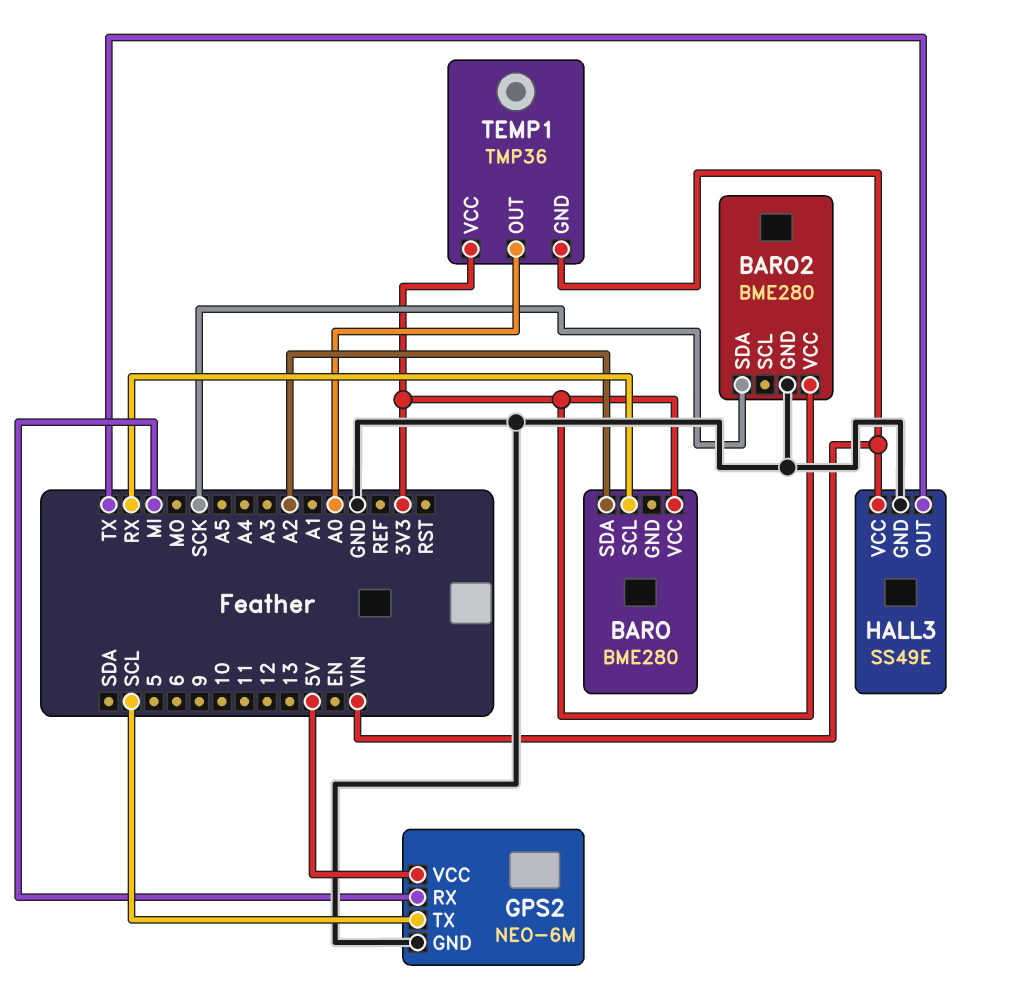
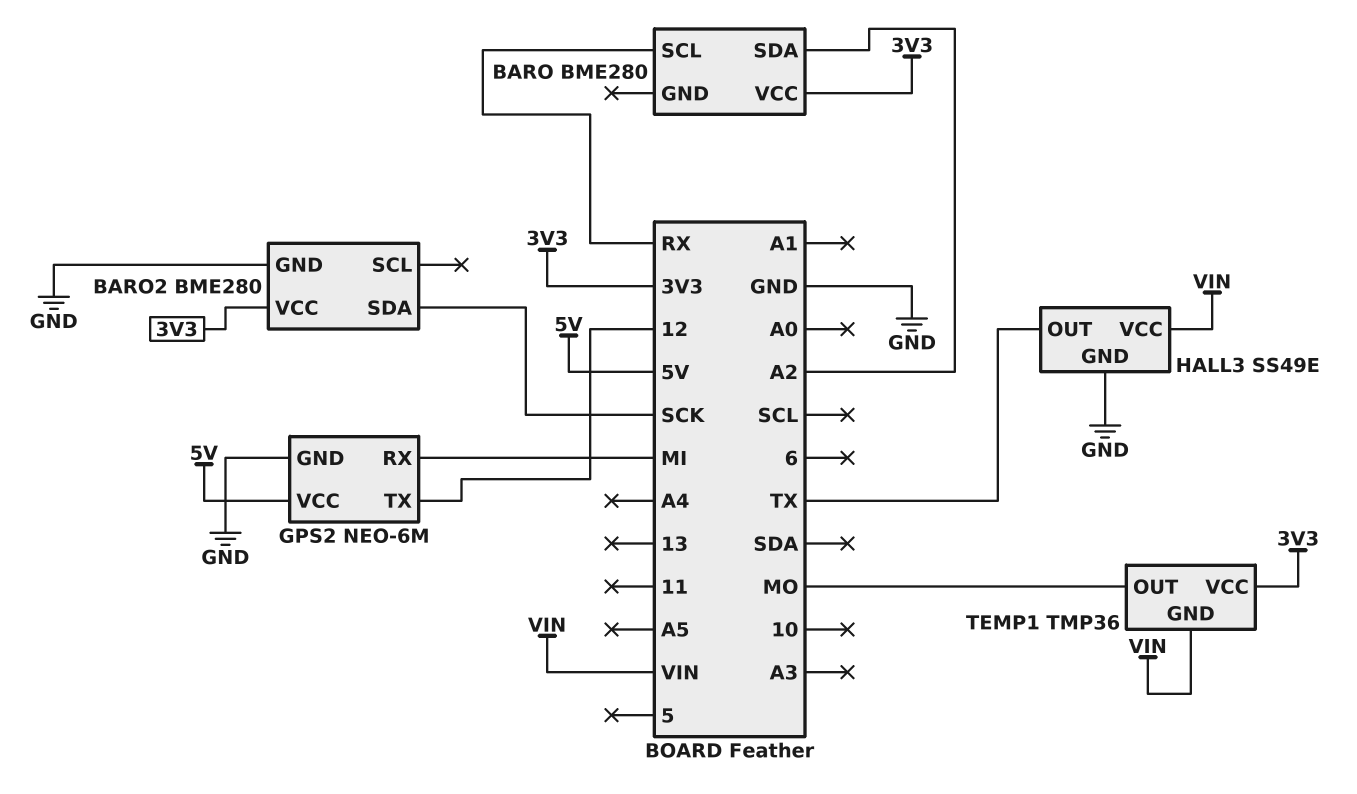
GPS2 pin TX: SCL -> 12
TEMP1 pin OUT: A0 -> MO

